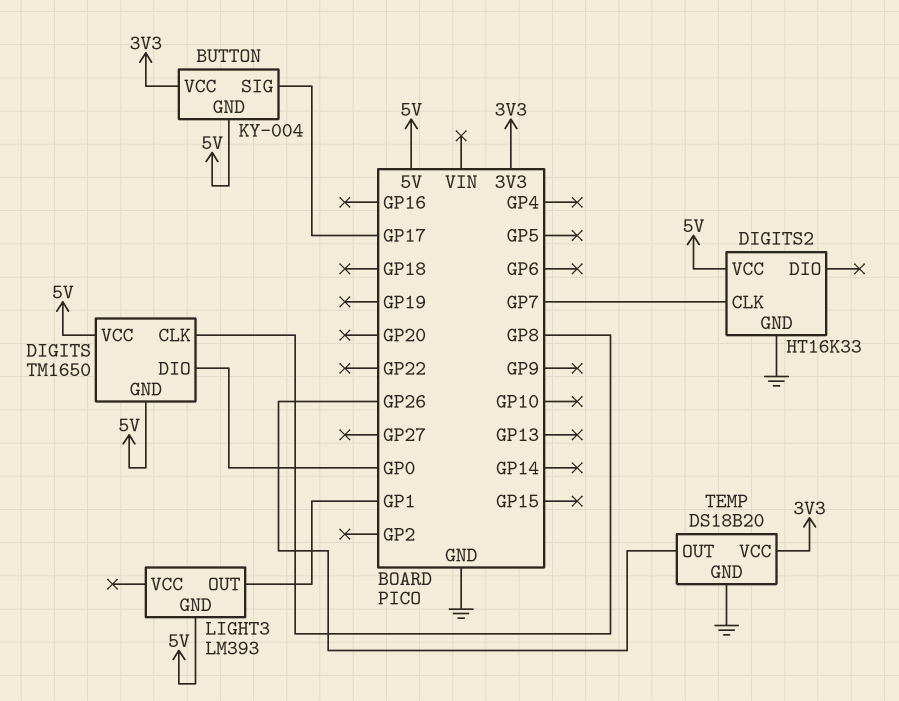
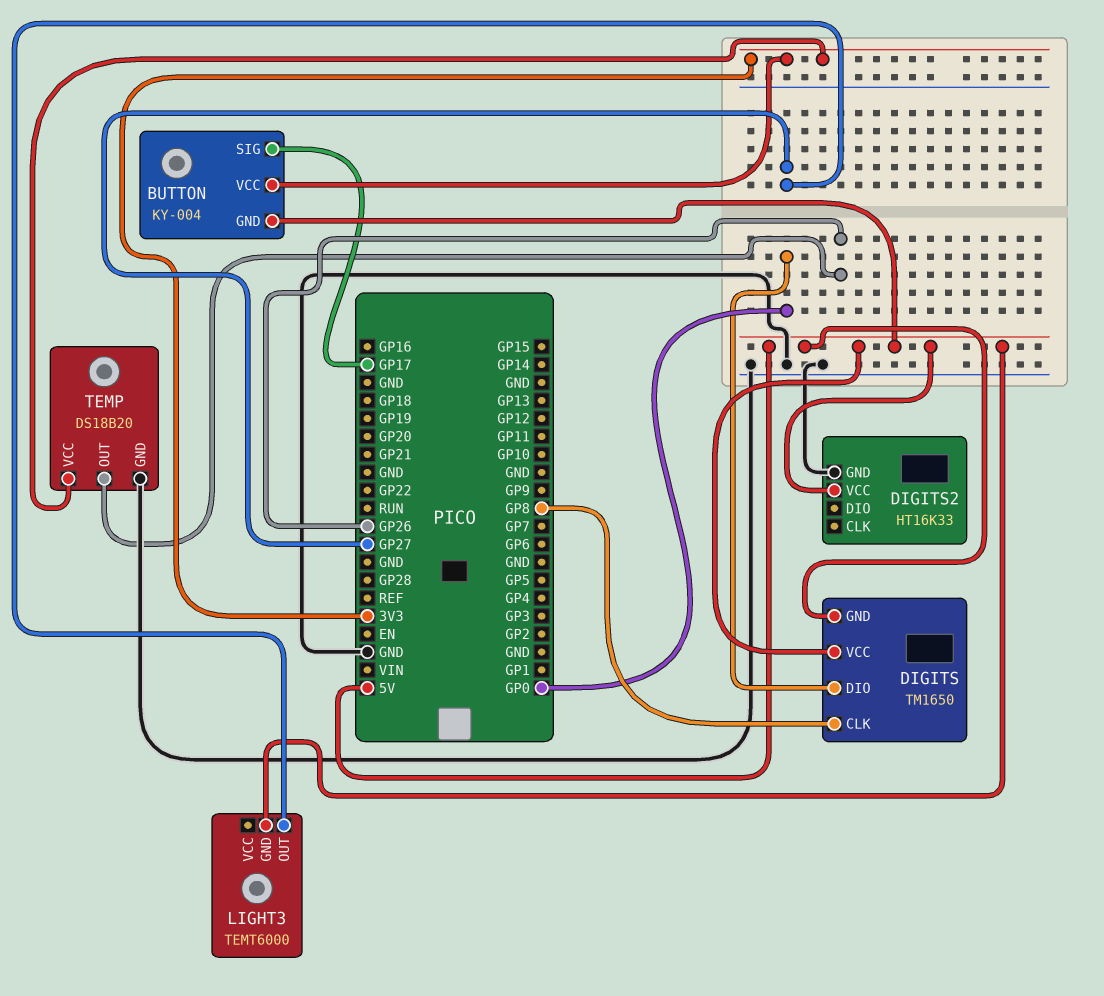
DIGITS2 pin CLK: GP7 -> none
LIGHT3: LM393 -> TEMT6000
LIGHT3 pin OUT: GP1 -> GP27

